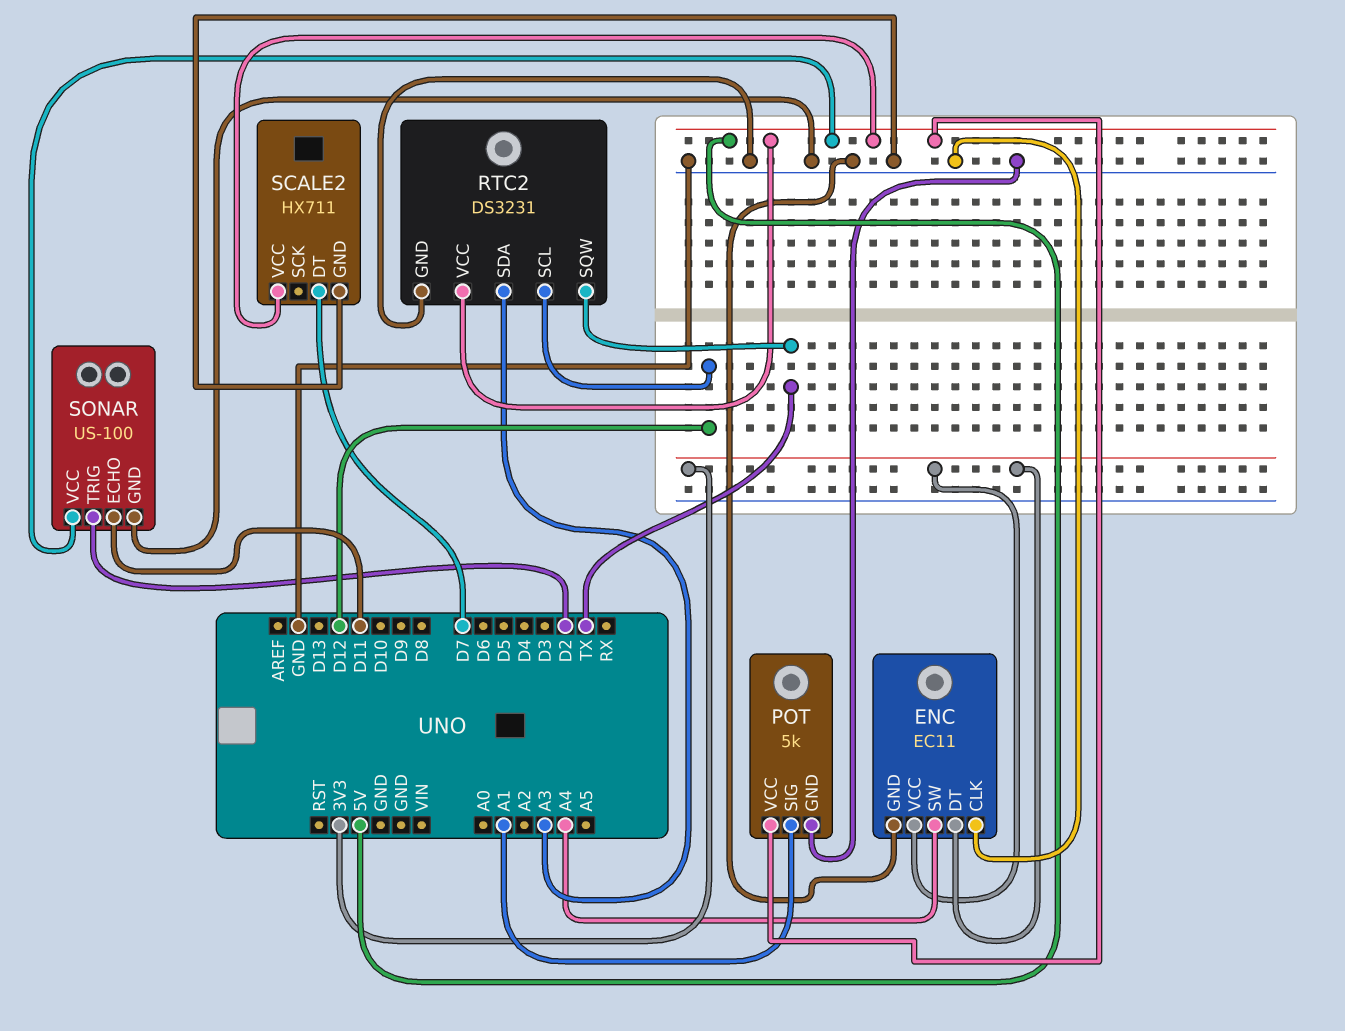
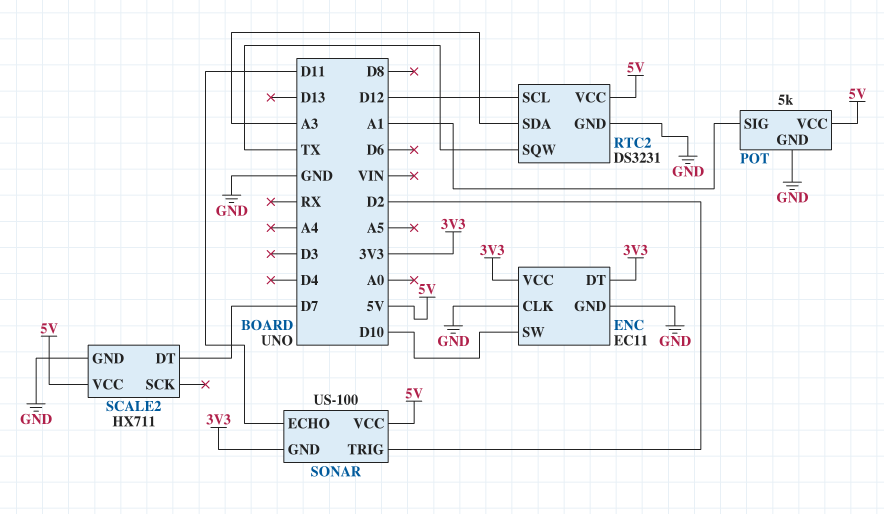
ENC pin SW: A4 -> D10
SONAR pin GND: GND -> 3V3

